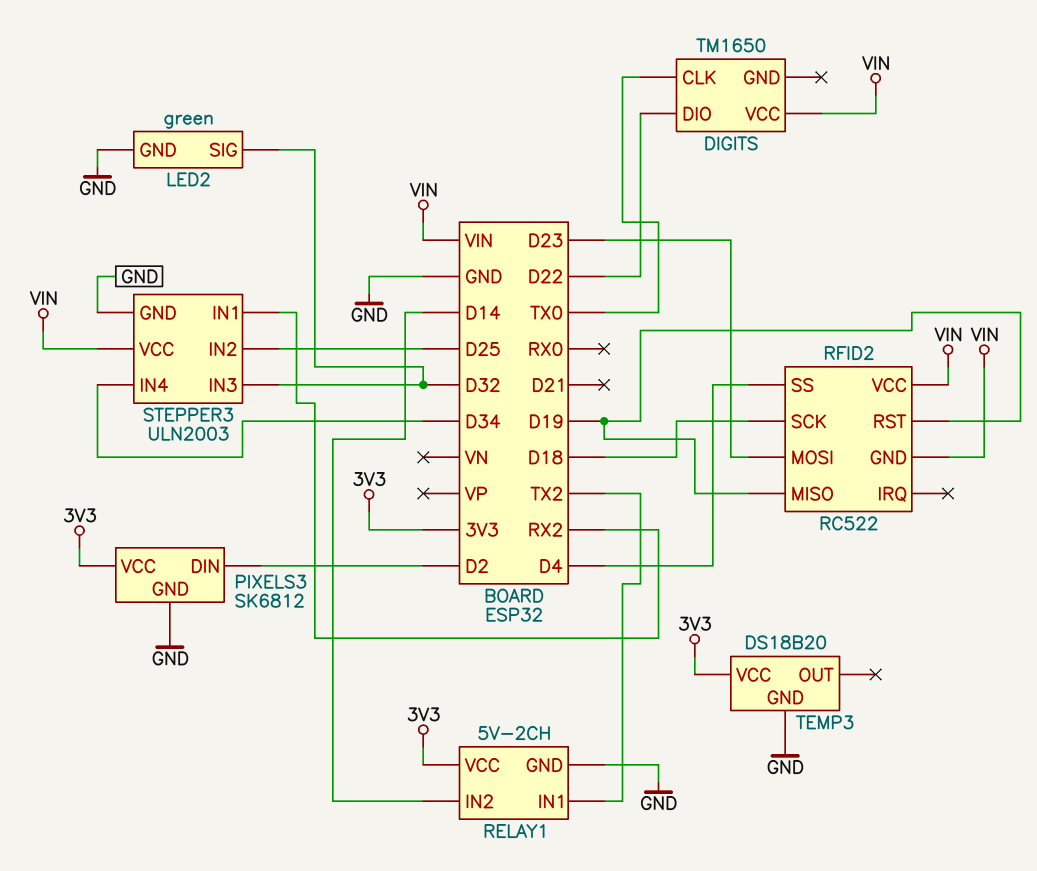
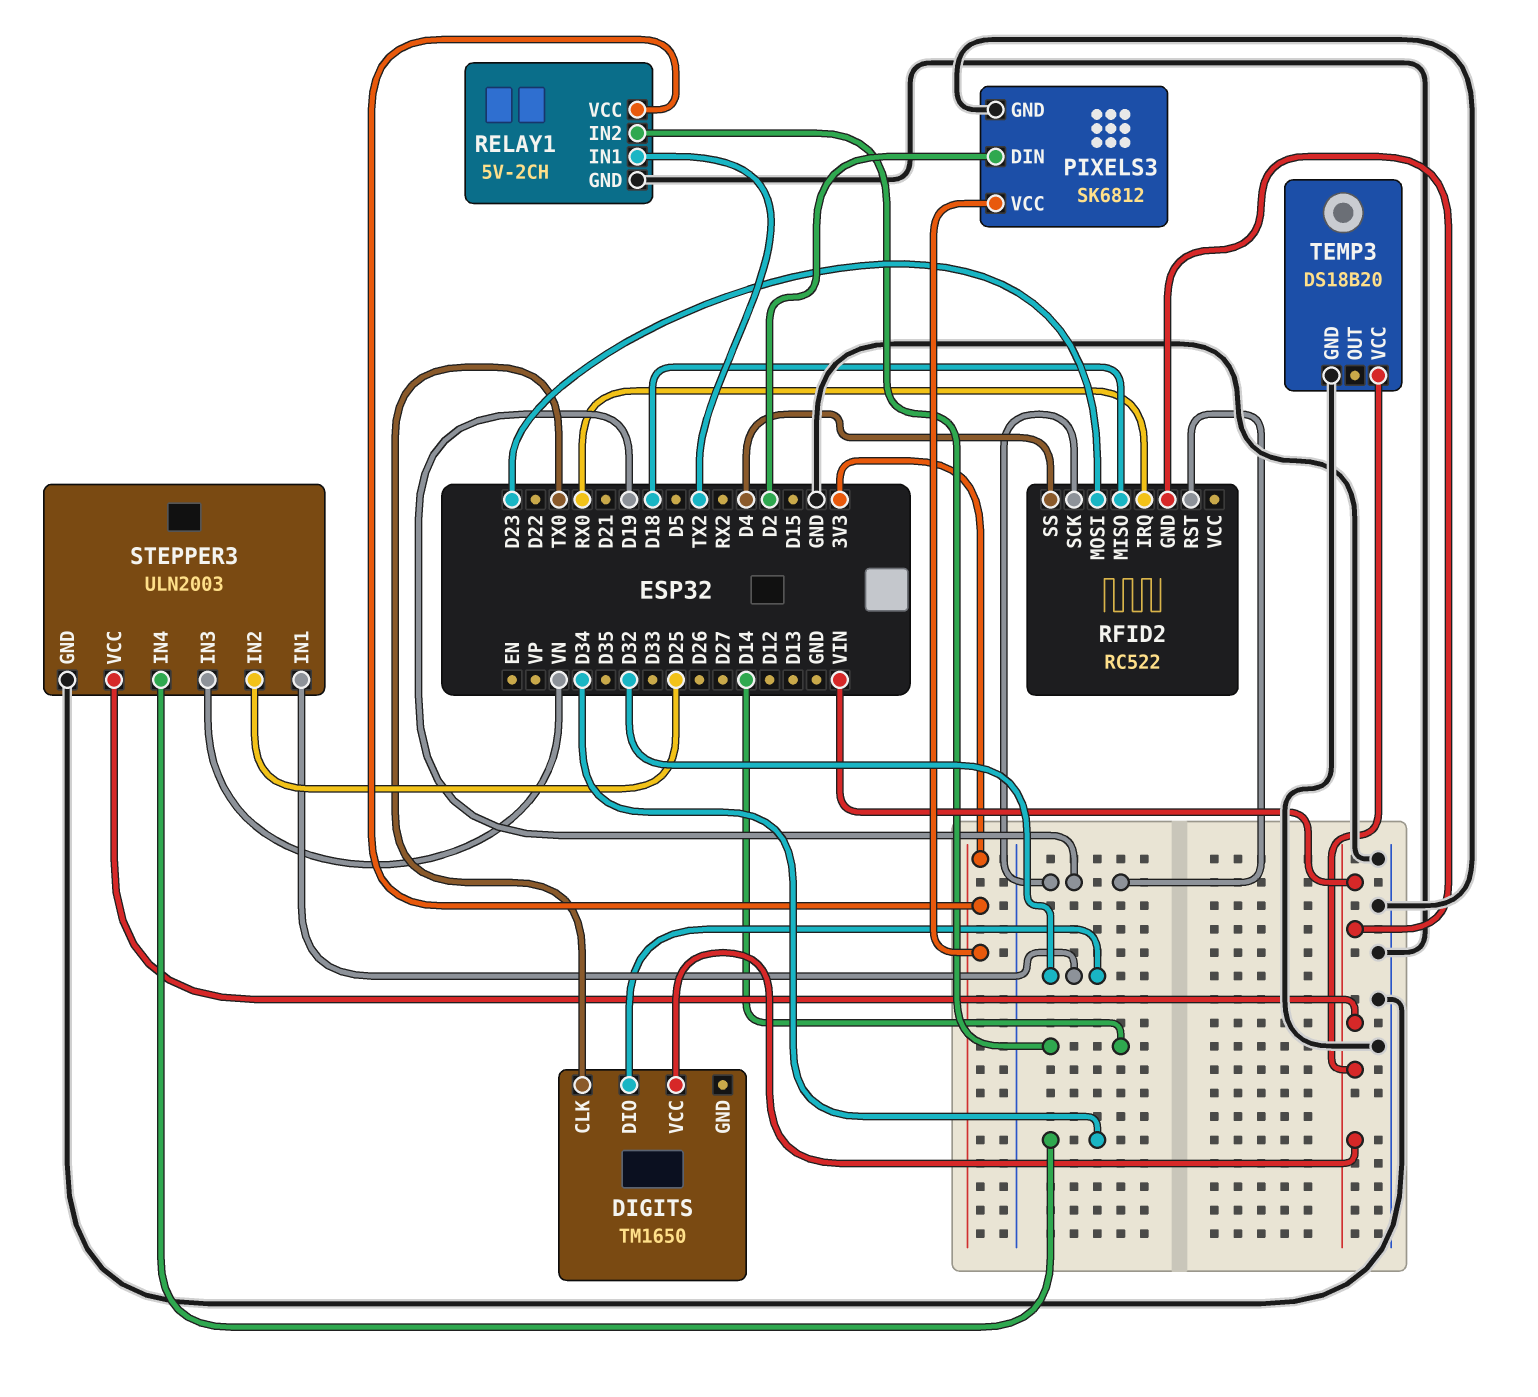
DIGITS pin DIO: D22 -> D32
LED2: green -> none
LED2 pin GND: GND -> none
LED2 pin SIG: D32 -> none
RFID2 pin IRQ: none -> RX0
RFID2 pin MISO: D19 -> D18
RFID2 pin SCK: D18 -> D19
RFID2 pin VCC: VIN -> none
STEPPER3 pin IN1: RX2 -> D32
STEPPER3 pin IN3: D32 -> VN
TEMP3 pin VCC: 3V3 -> VIN

